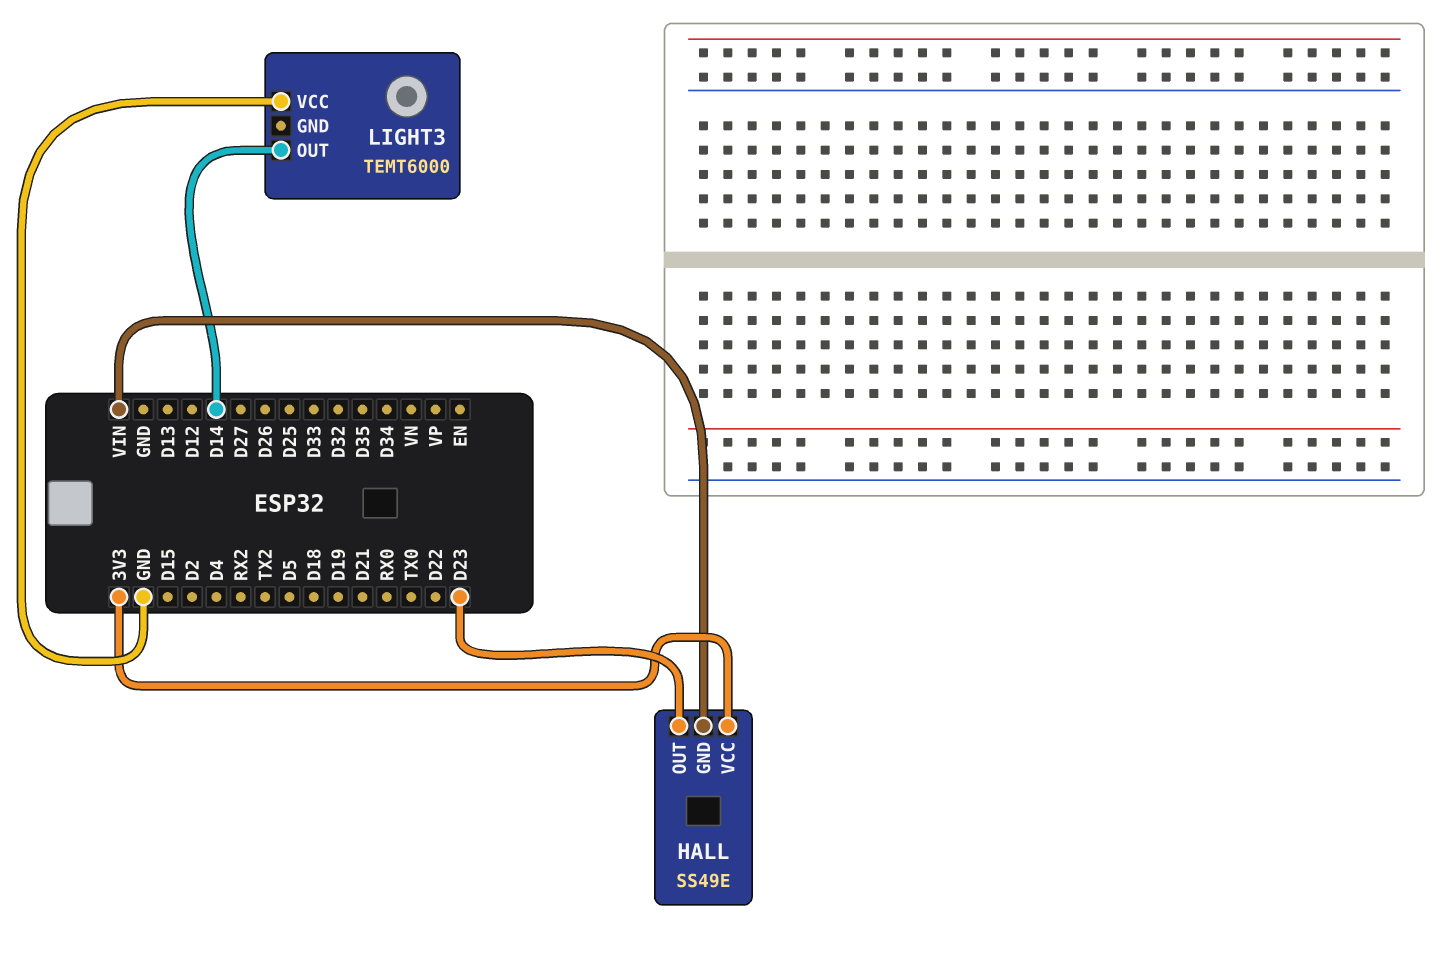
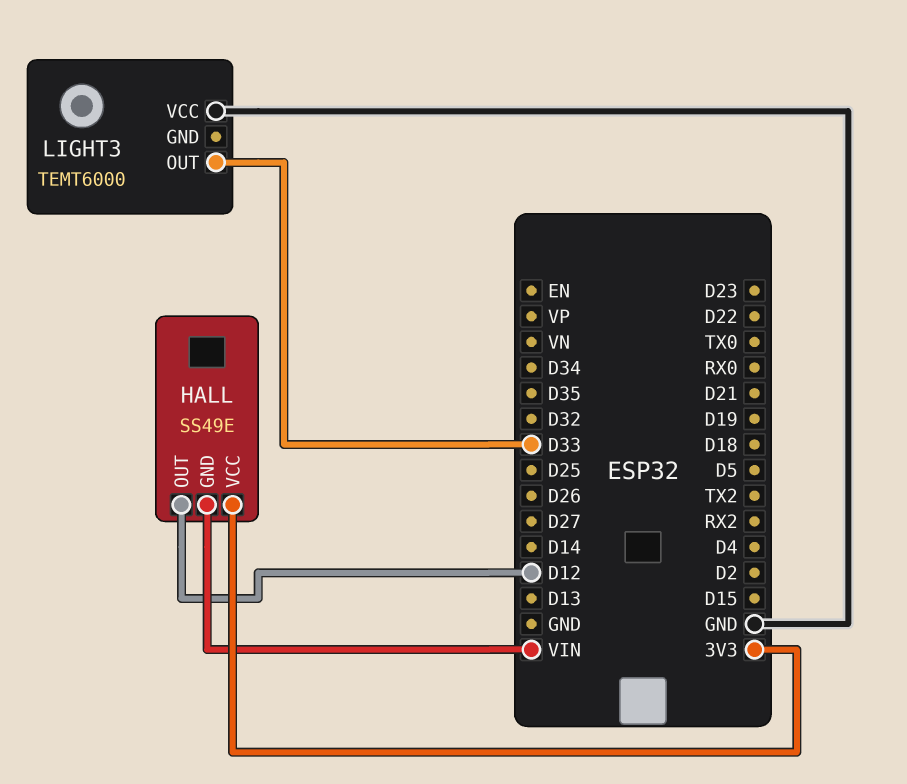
HALL pin OUT: D23 -> D12
LIGHT3 pin OUT: D14 -> D33

